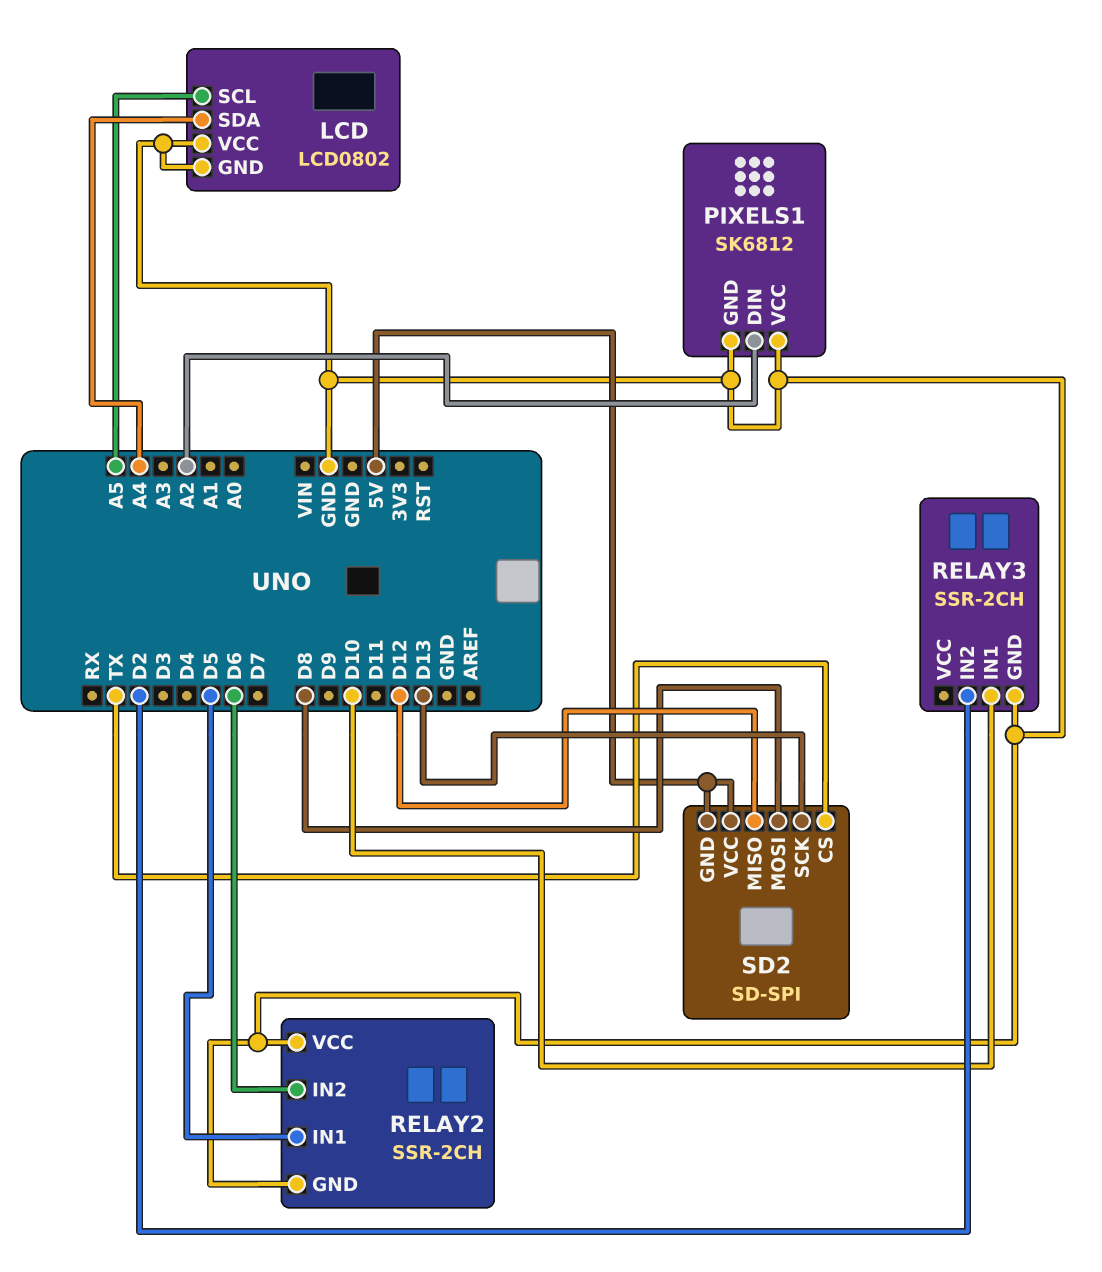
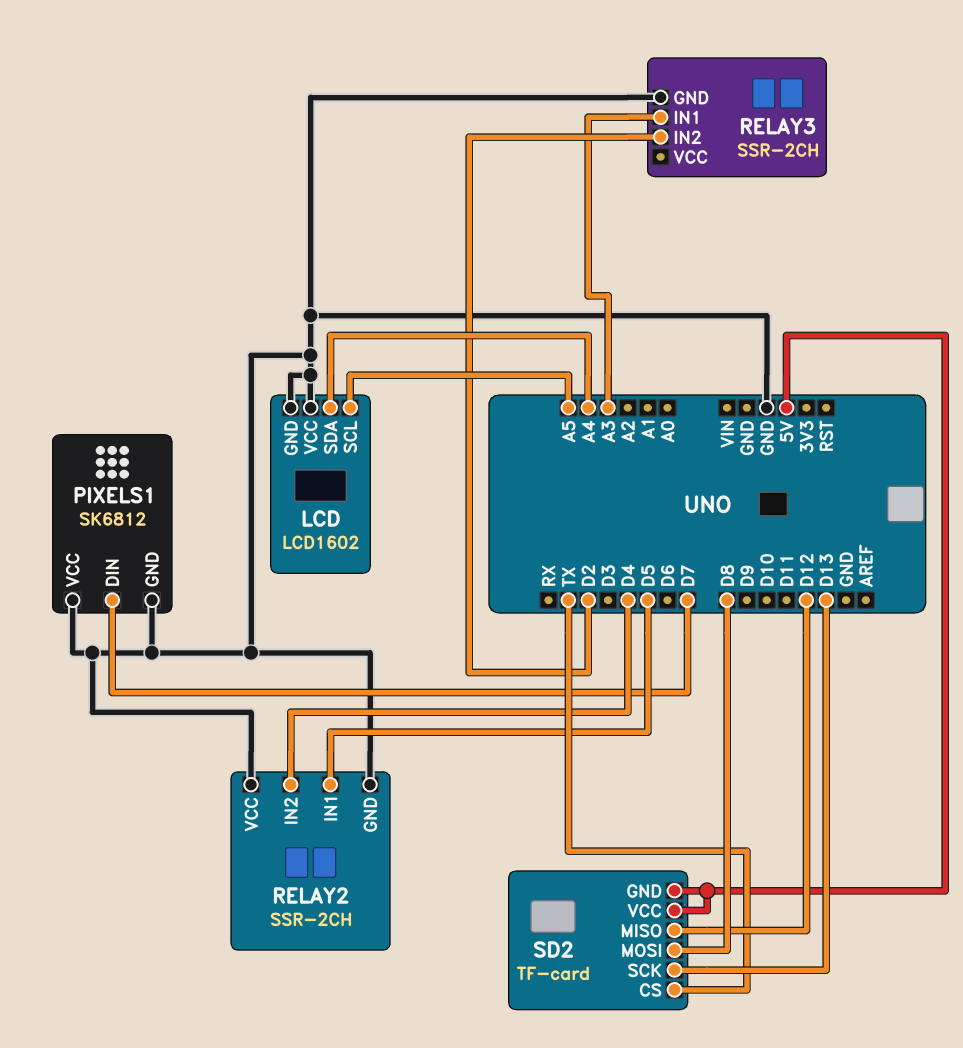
LCD: LCD0802 -> LCD1602
PIXELS1 pin DIN: A2 -> D7
RELAY2 pin IN2: D6 -> D4
RELAY3 pin IN1: D10 -> A3
SD2: SD-SPI -> TF-card

